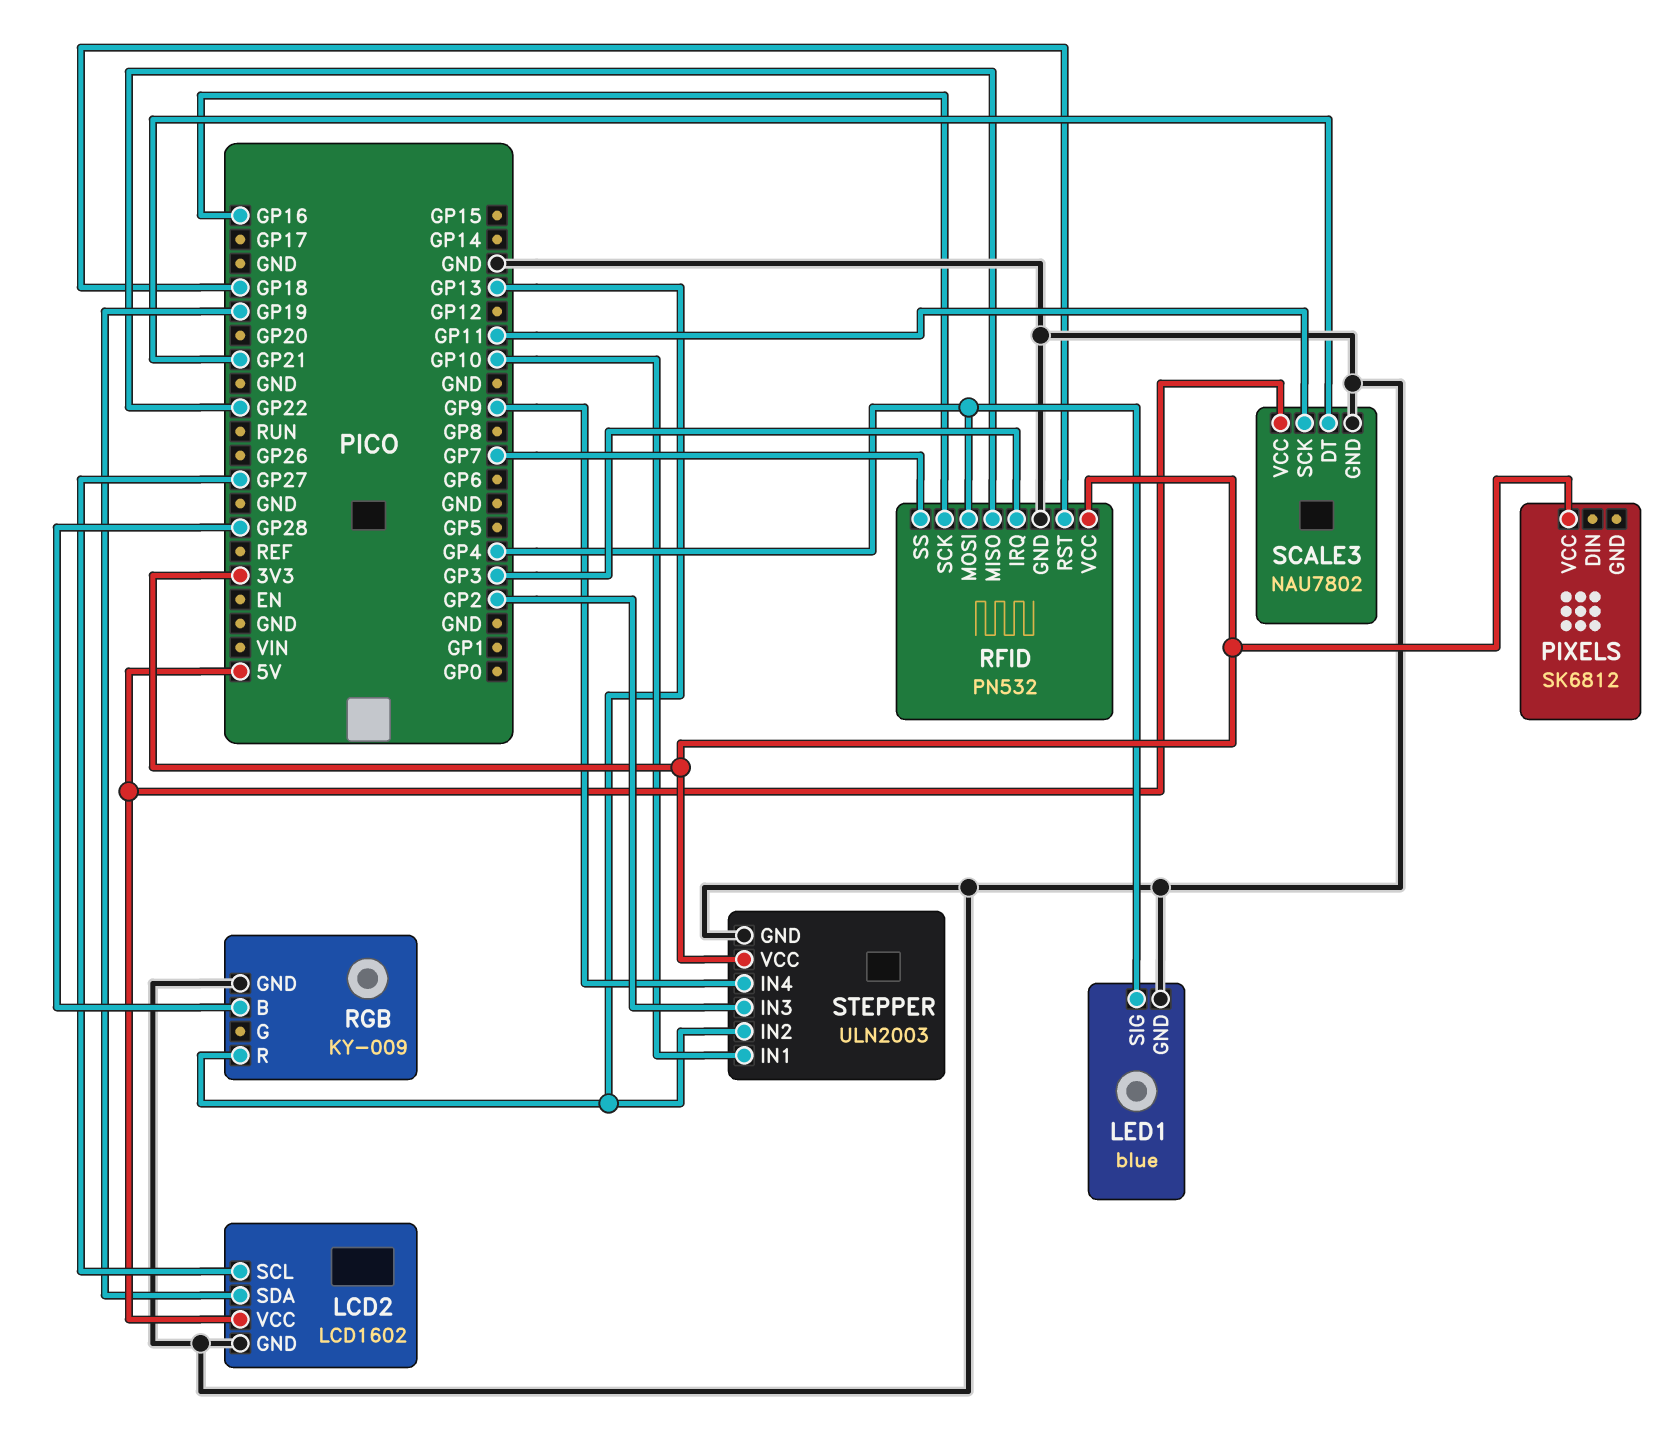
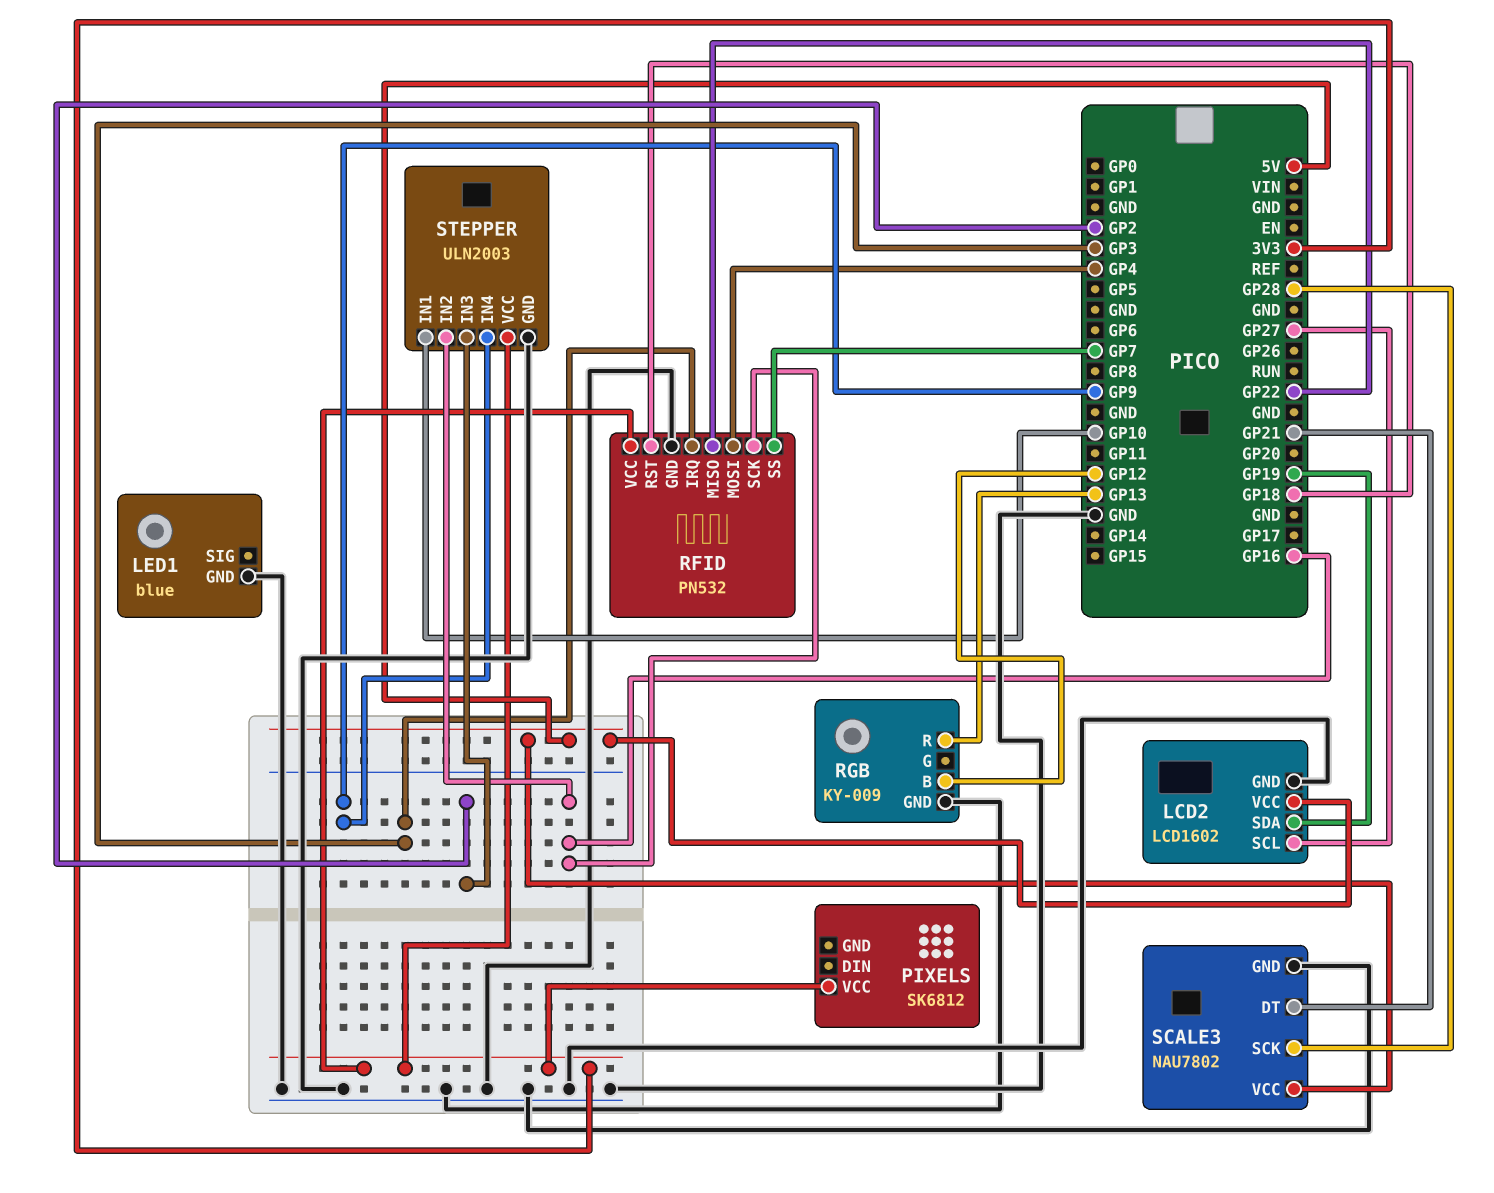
LED1 pin SIG: GP4 -> none
RGB pin B: GP28 -> GP12
SCALE3 pin SCK: GP11 -> GP28
STEPPER pin IN2: GP13 -> GP16

